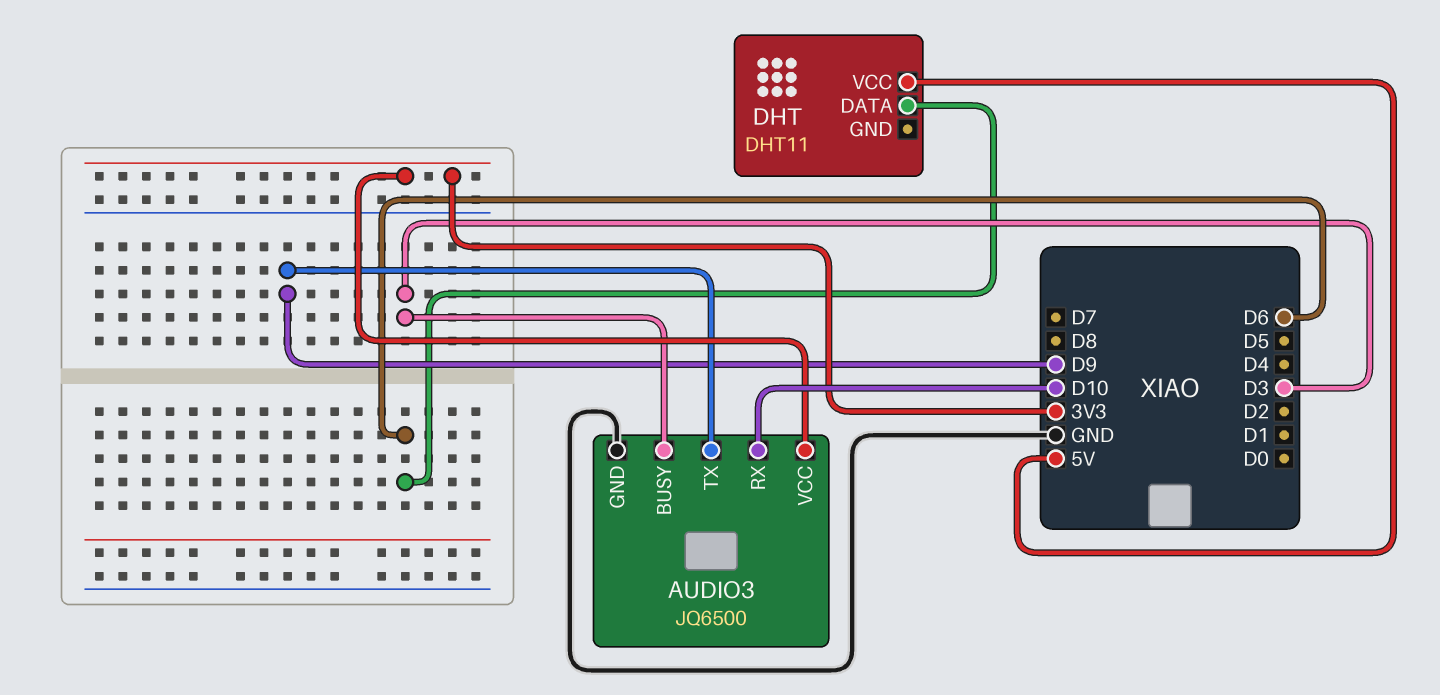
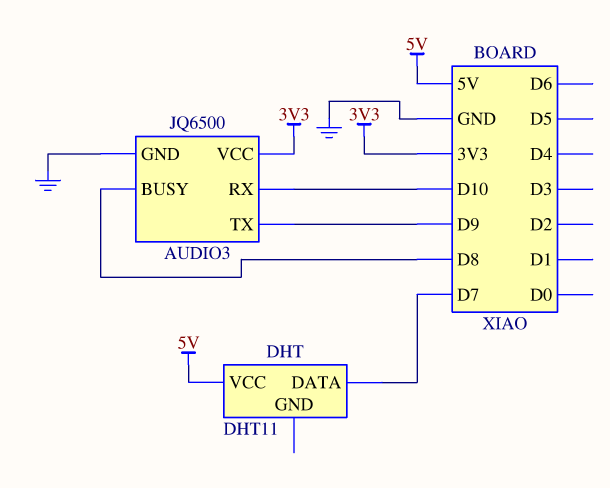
AUDIO3 pin BUSY: D3 -> D8
DHT pin DATA: D6 -> D7

